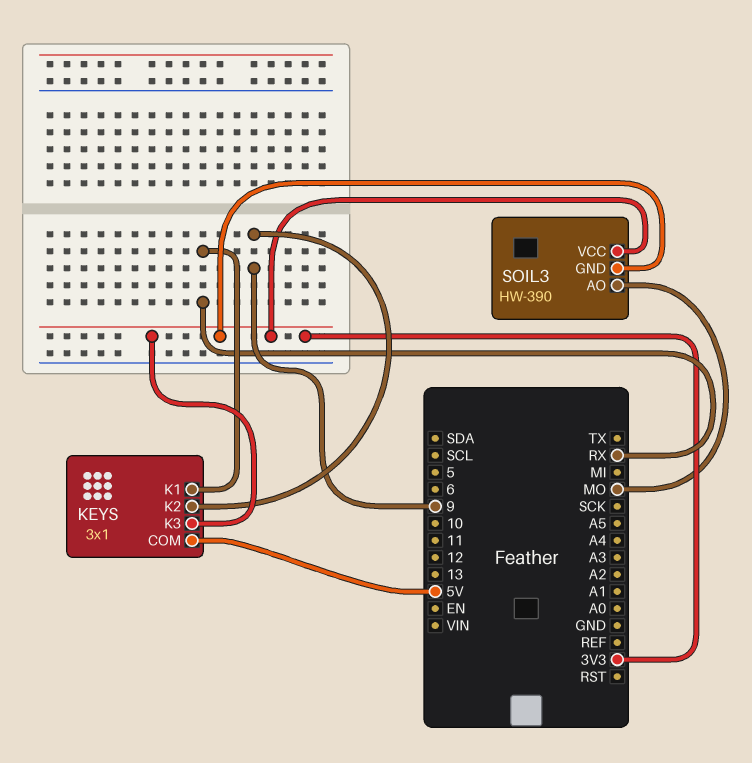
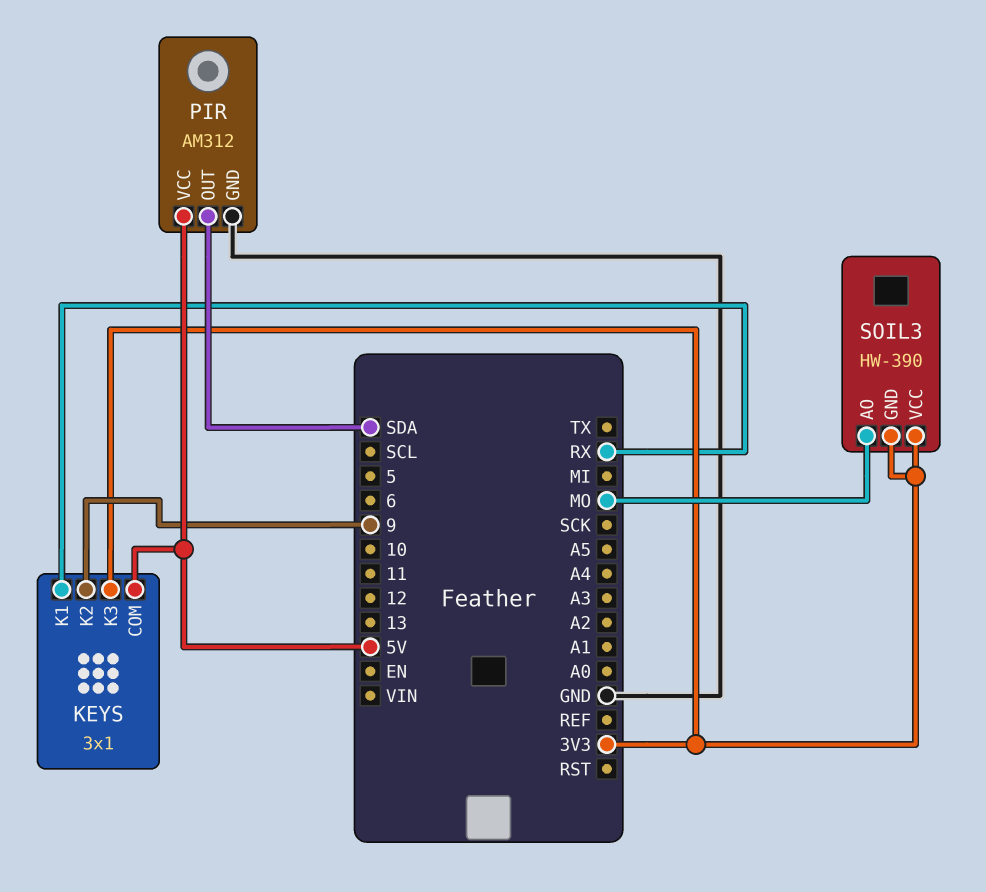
PIR: none -> AM312
PIR pin GND: none -> GND
PIR pin OUT: none -> SDA
PIR pin VCC: none -> 5V

